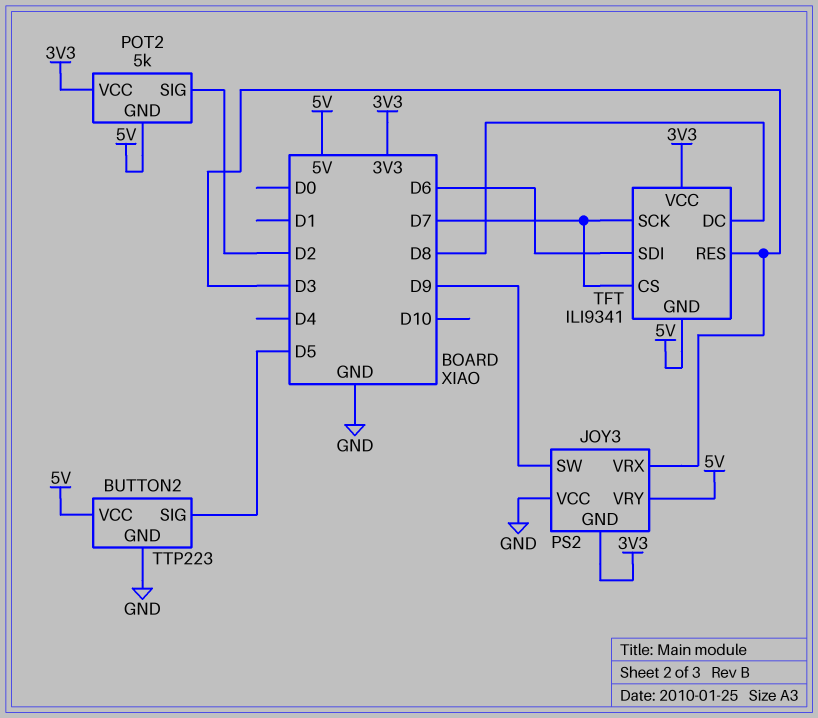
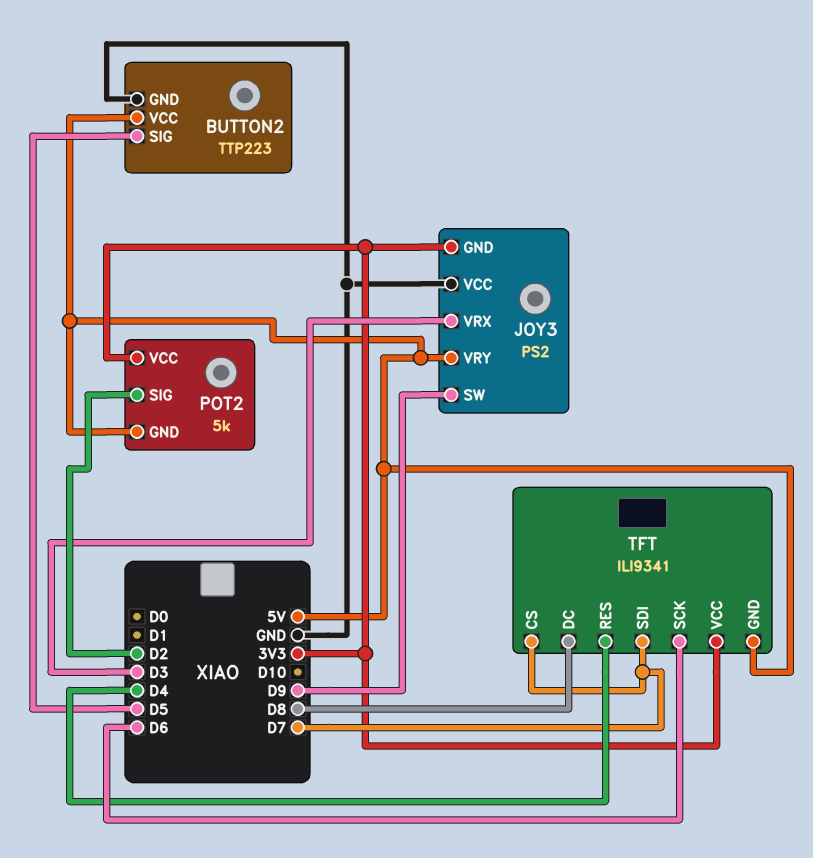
TFT pin RES: D3 -> D4
TFT pin SCK: D7 -> D6
TFT pin SDI: D6 -> D7

